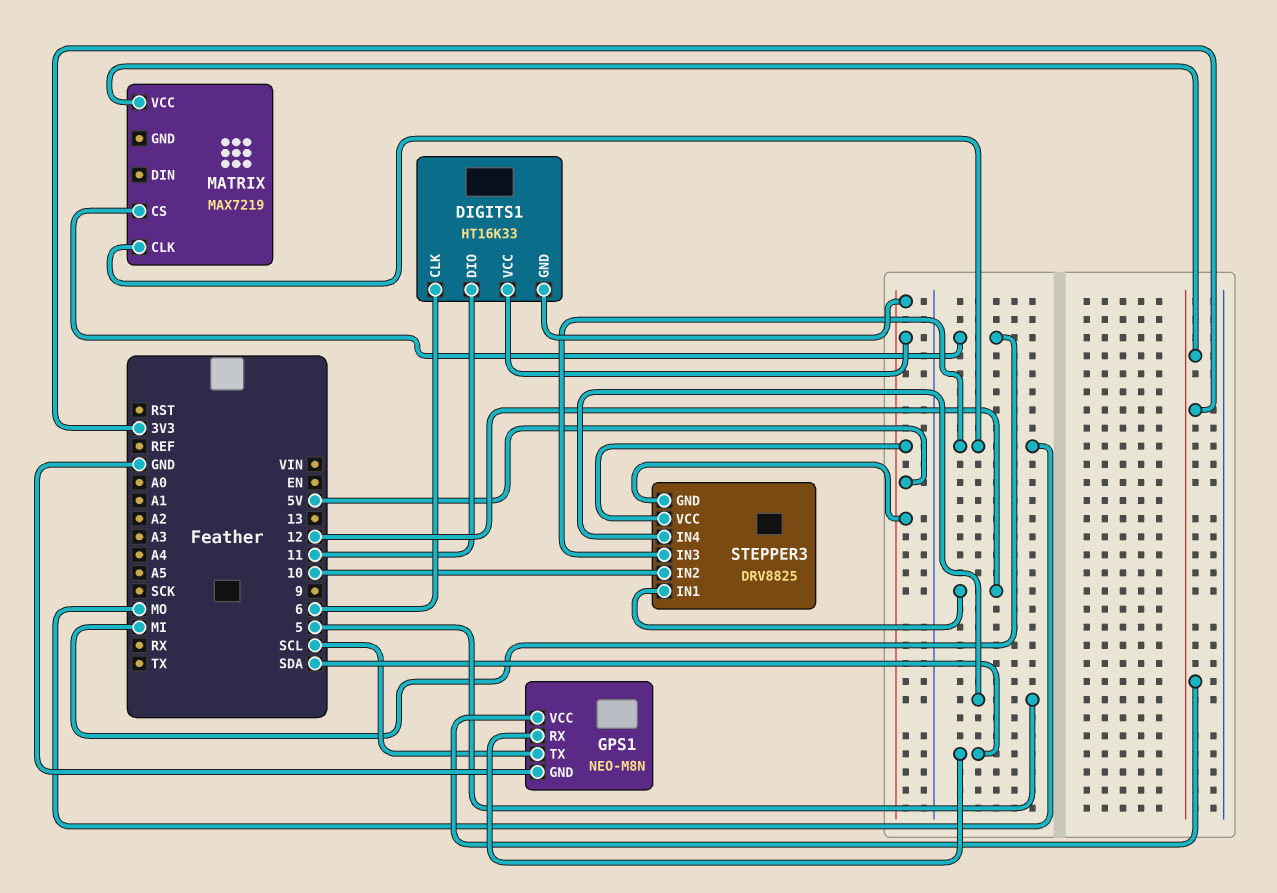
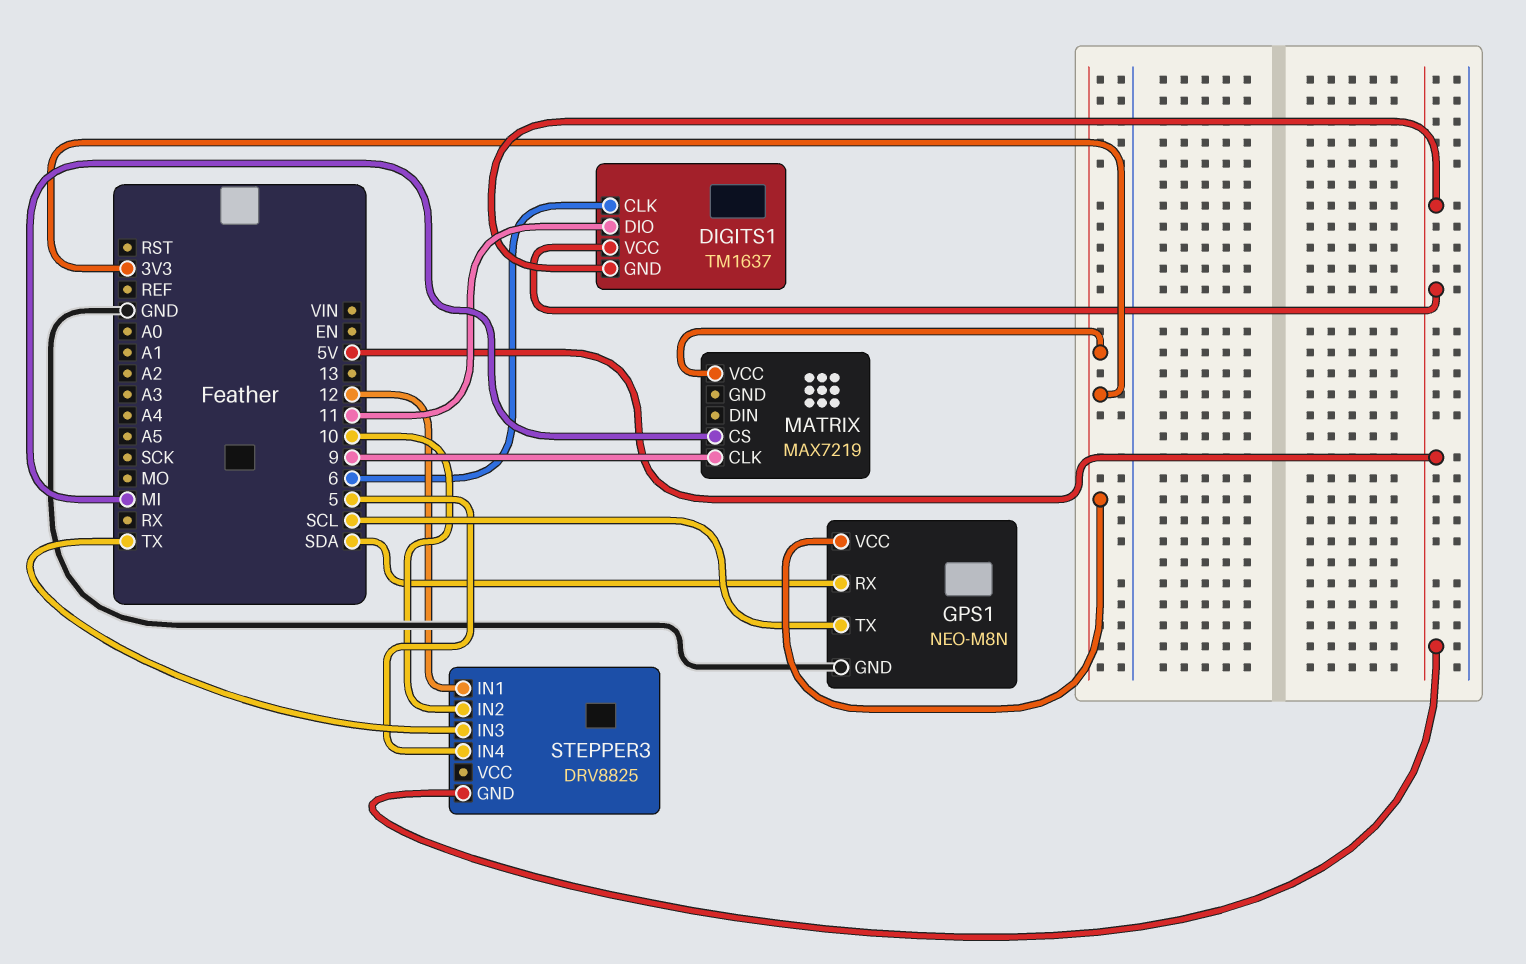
DIGITS1: HT16K33 -> TM1637
MATRIX pin CLK: MO -> 9
STEPPER3 pin IN3: MO -> TX
STEPPER3 pin VCC: 5V -> none

